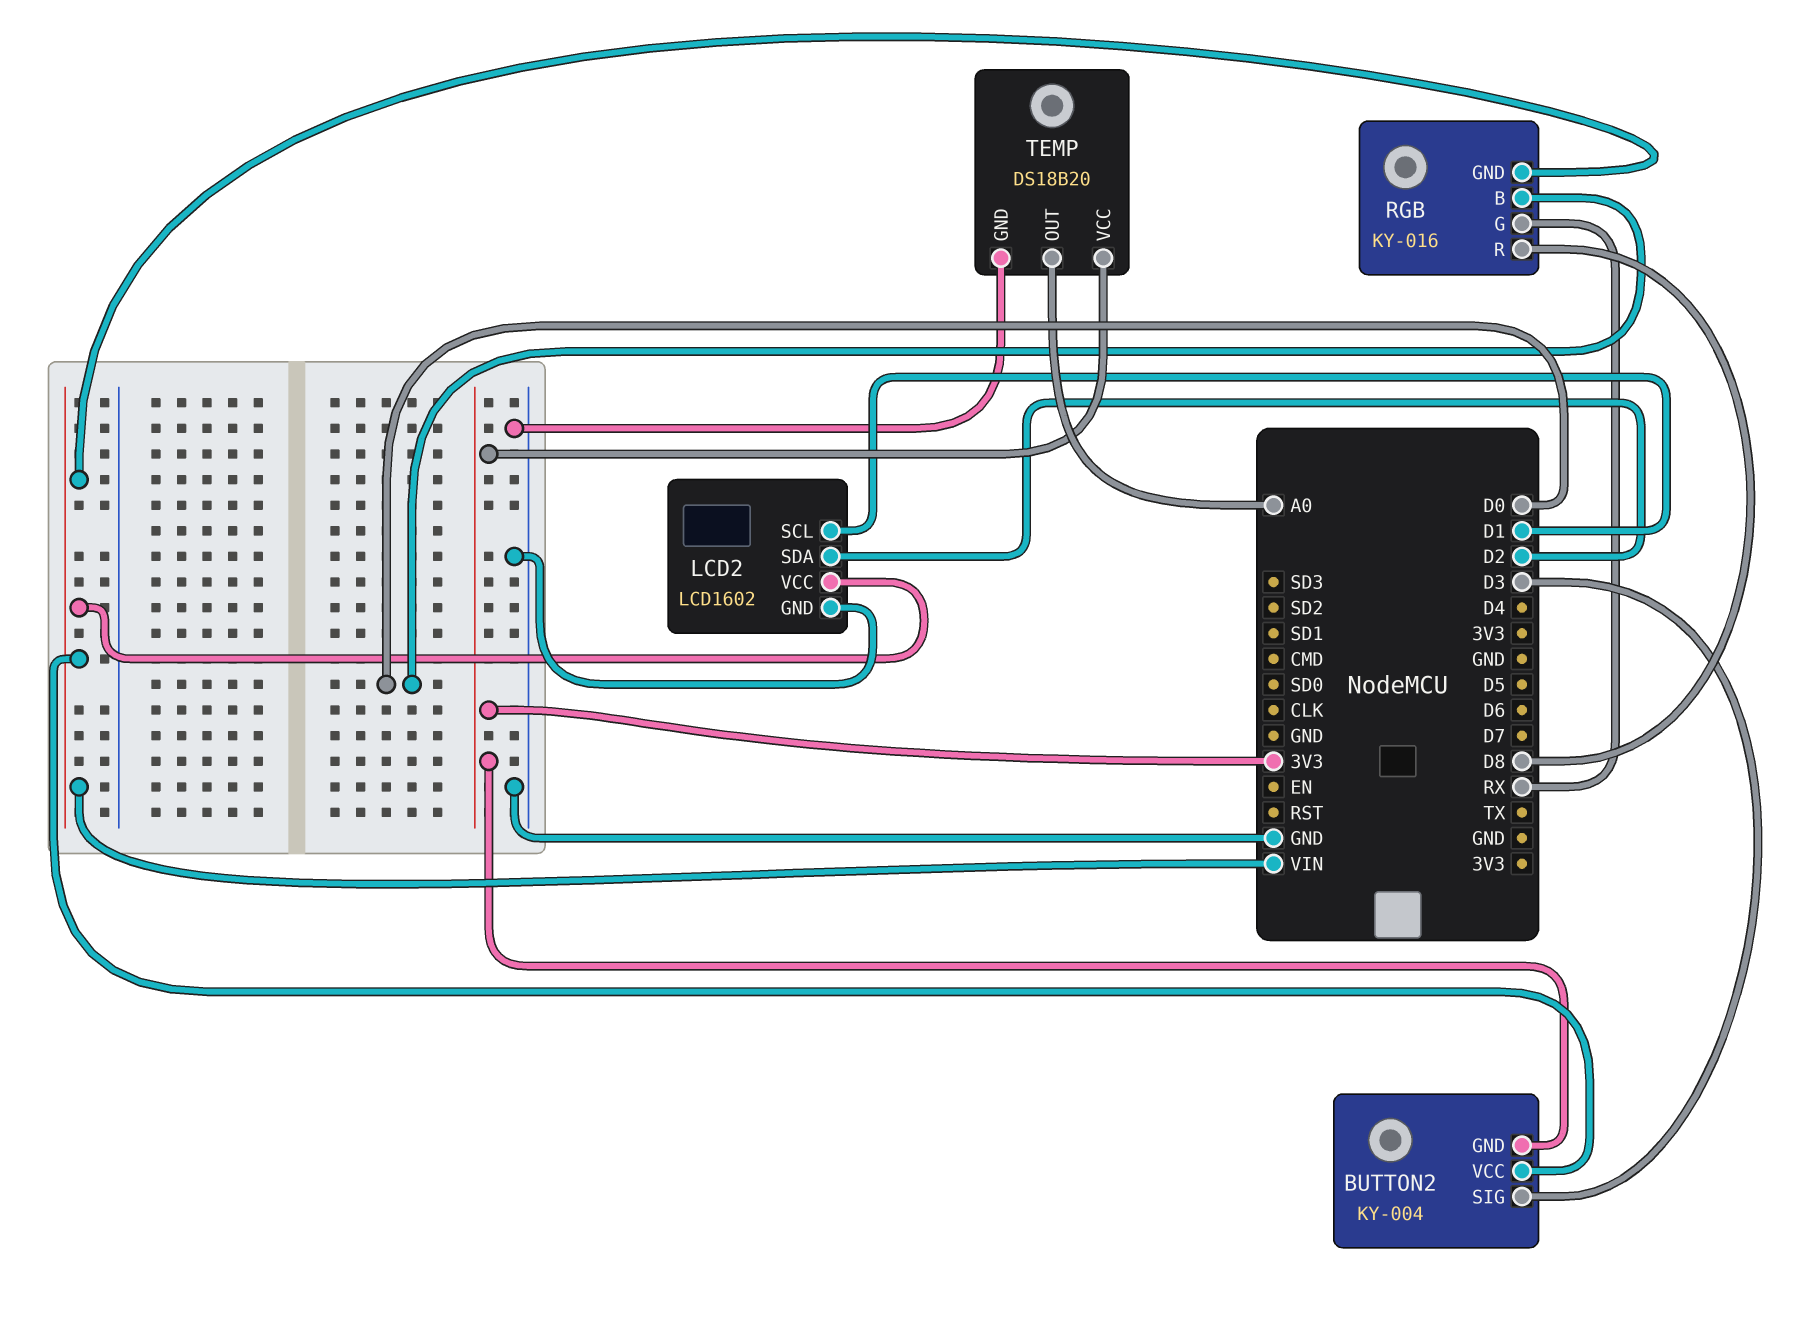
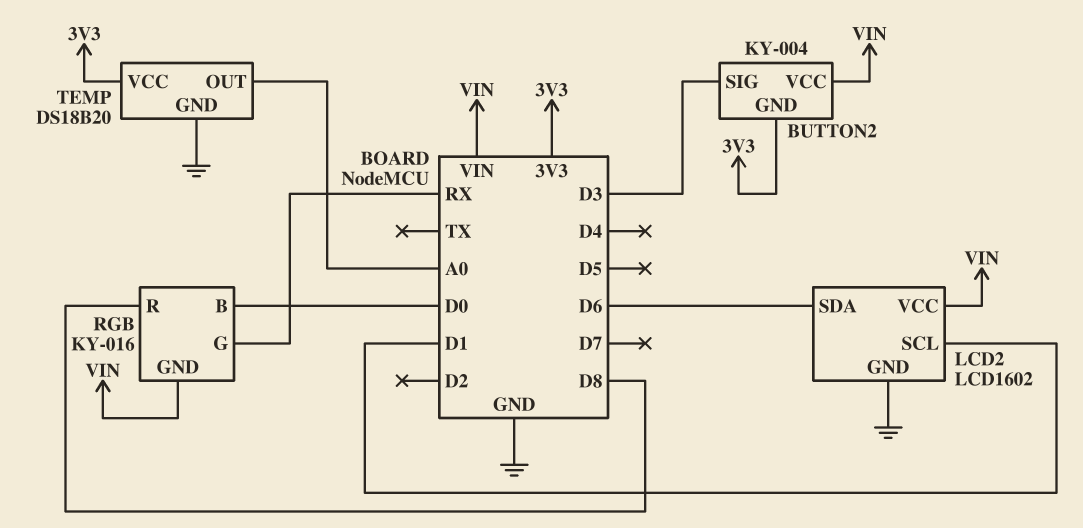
LCD2 pin SDA: D2 -> D6

